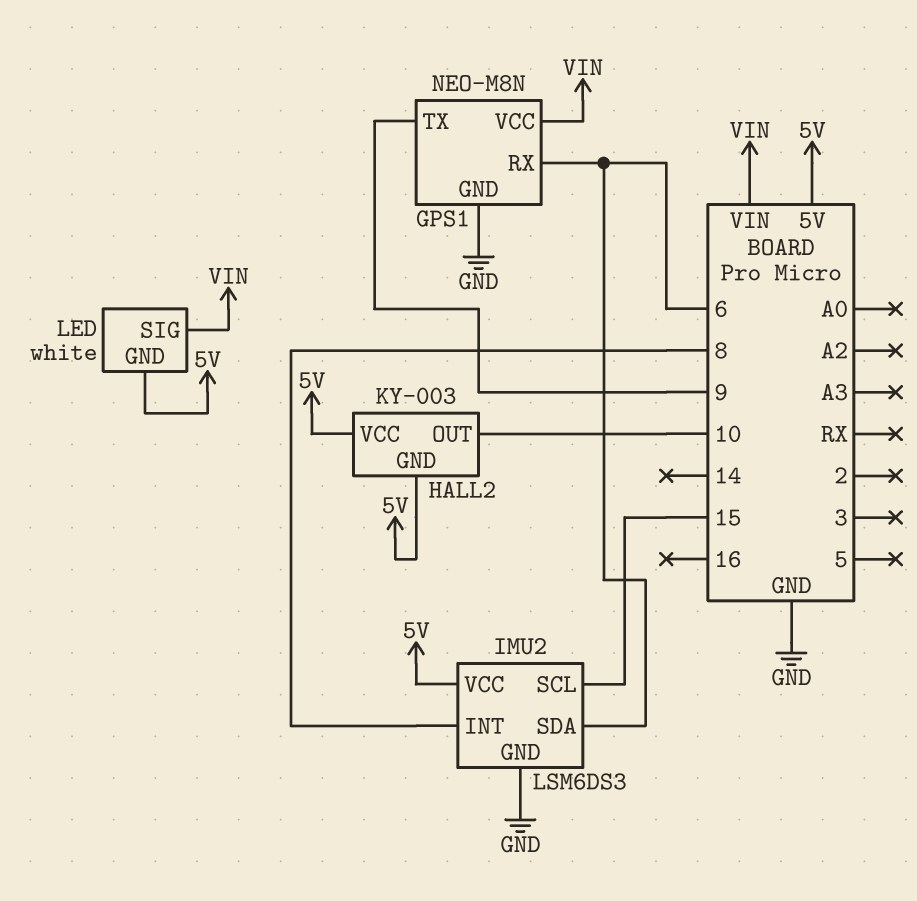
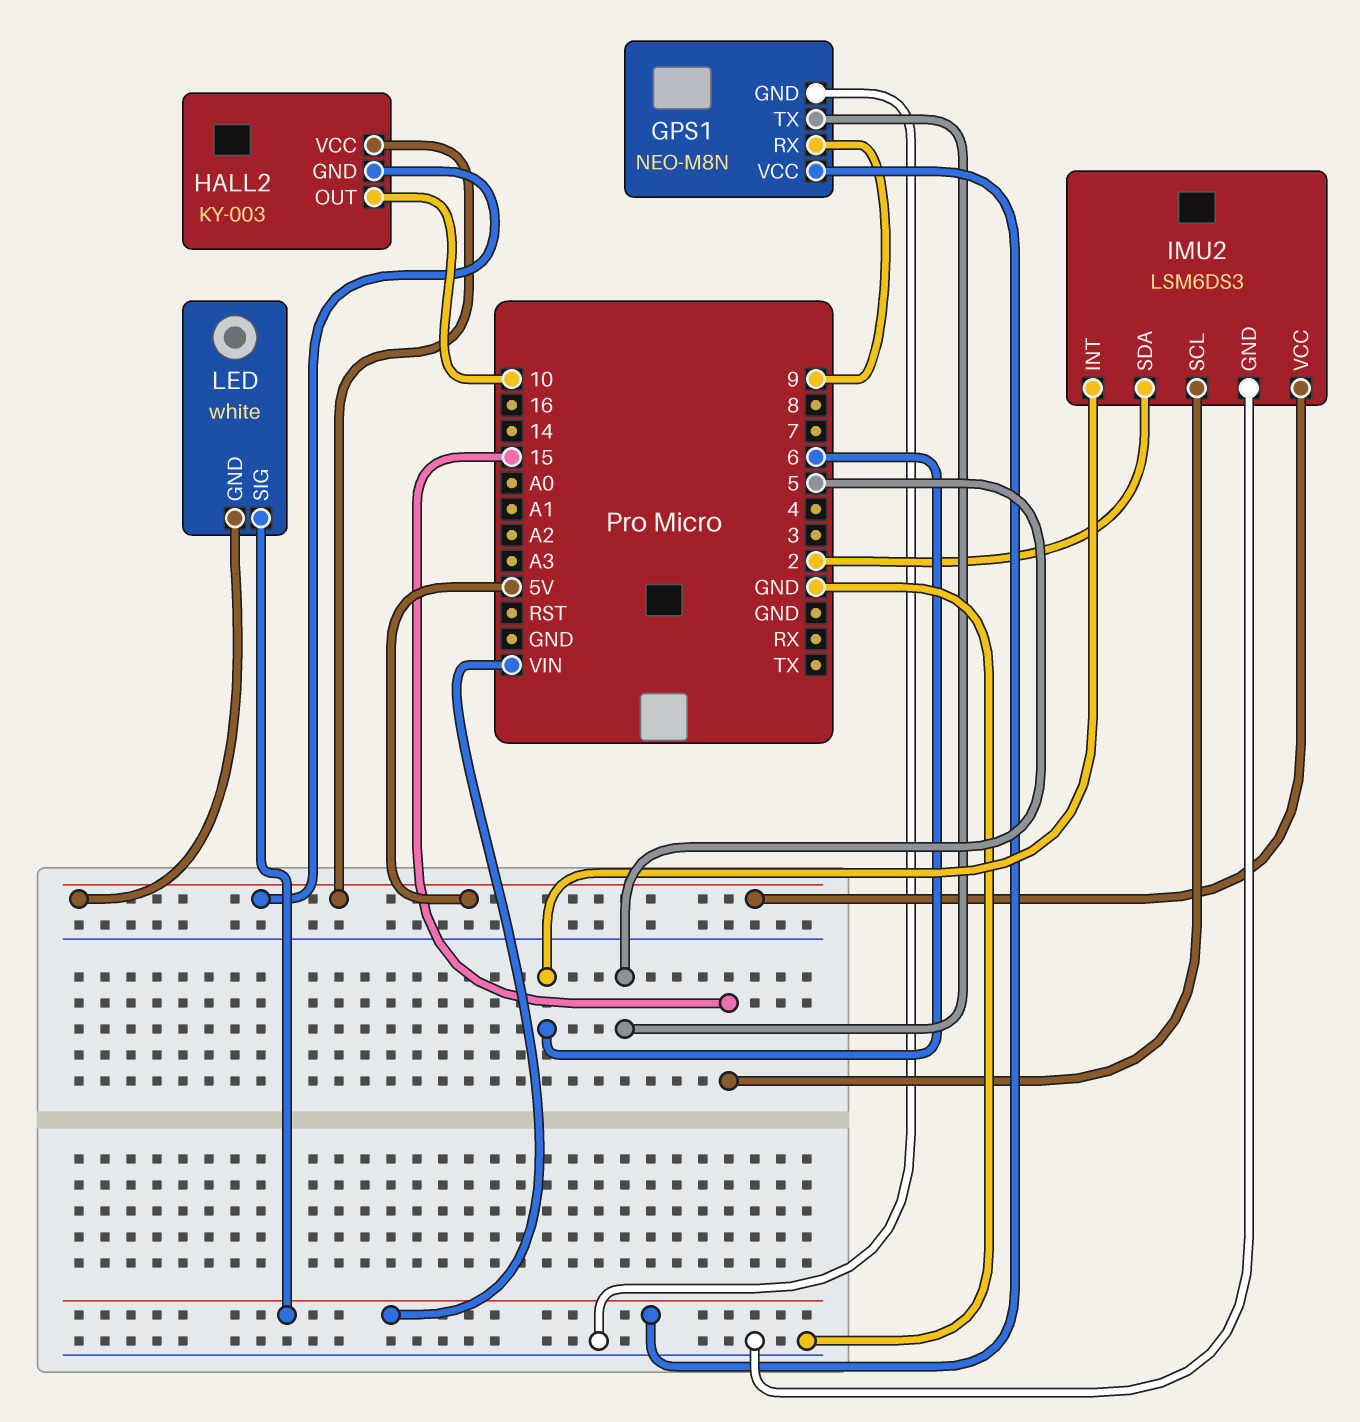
GPS1 pin RX: 6 -> 9
GPS1 pin TX: 9 -> 5
IMU2 pin INT: 8 -> 6
IMU2 pin SDA: 6 -> 2

